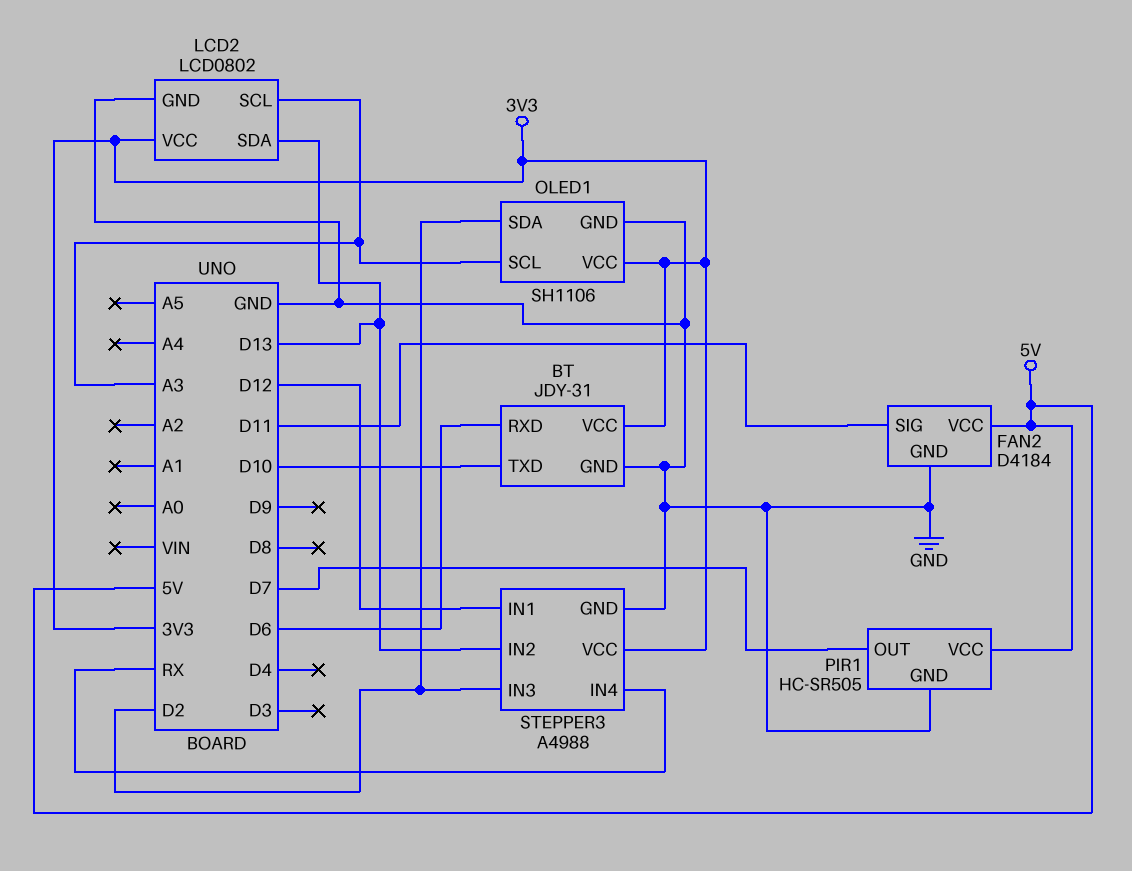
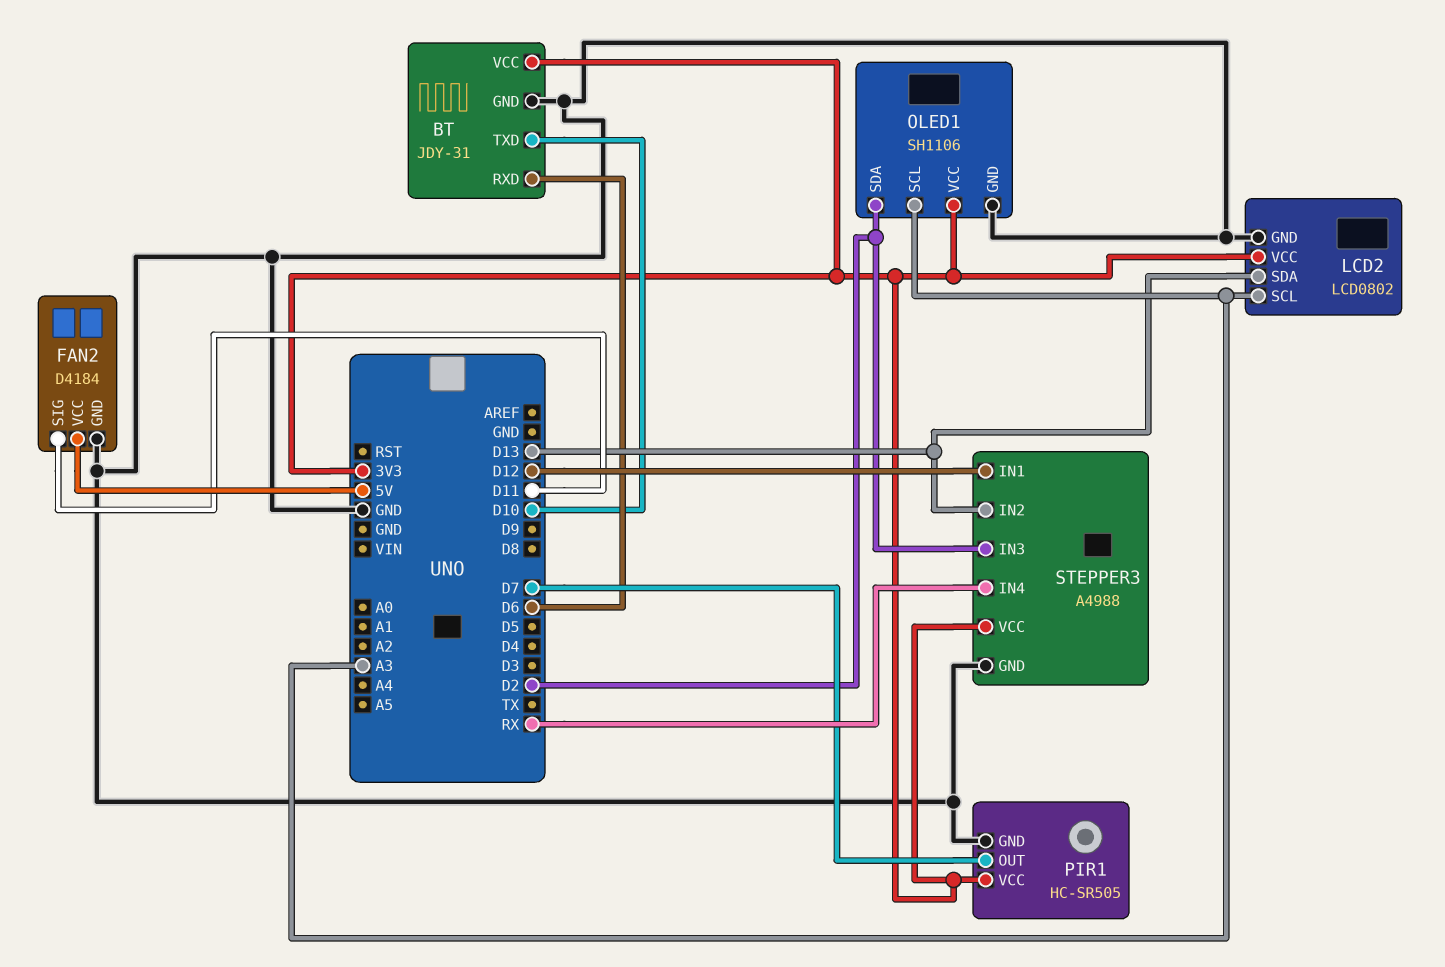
PIR1 pin VCC: 5V -> 3V3

